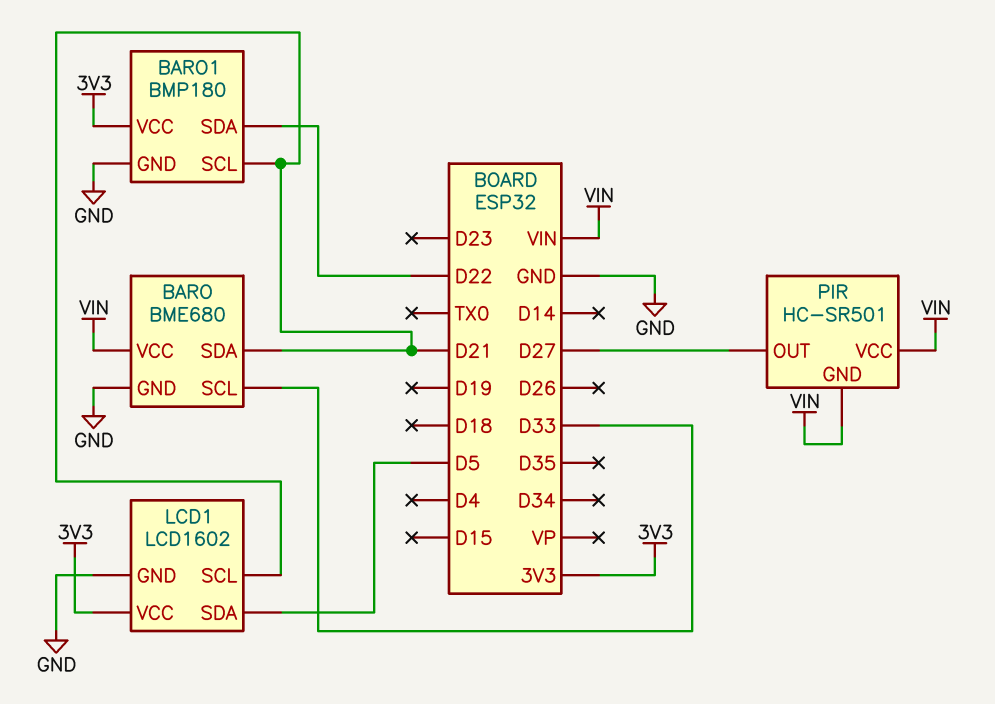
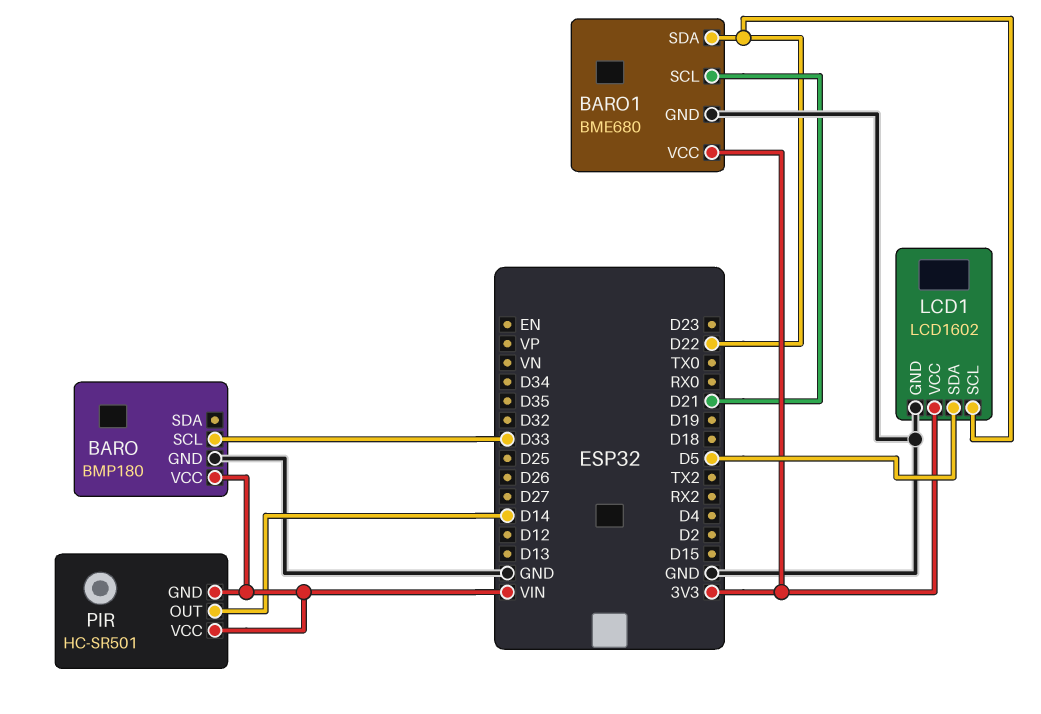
BARO: BME680 -> BMP180
BARO pin SDA: D21 -> none
BARO1: BMP180 -> BME680
LCD1 pin SCL: D21 -> D22
PIR pin OUT: D27 -> D14

